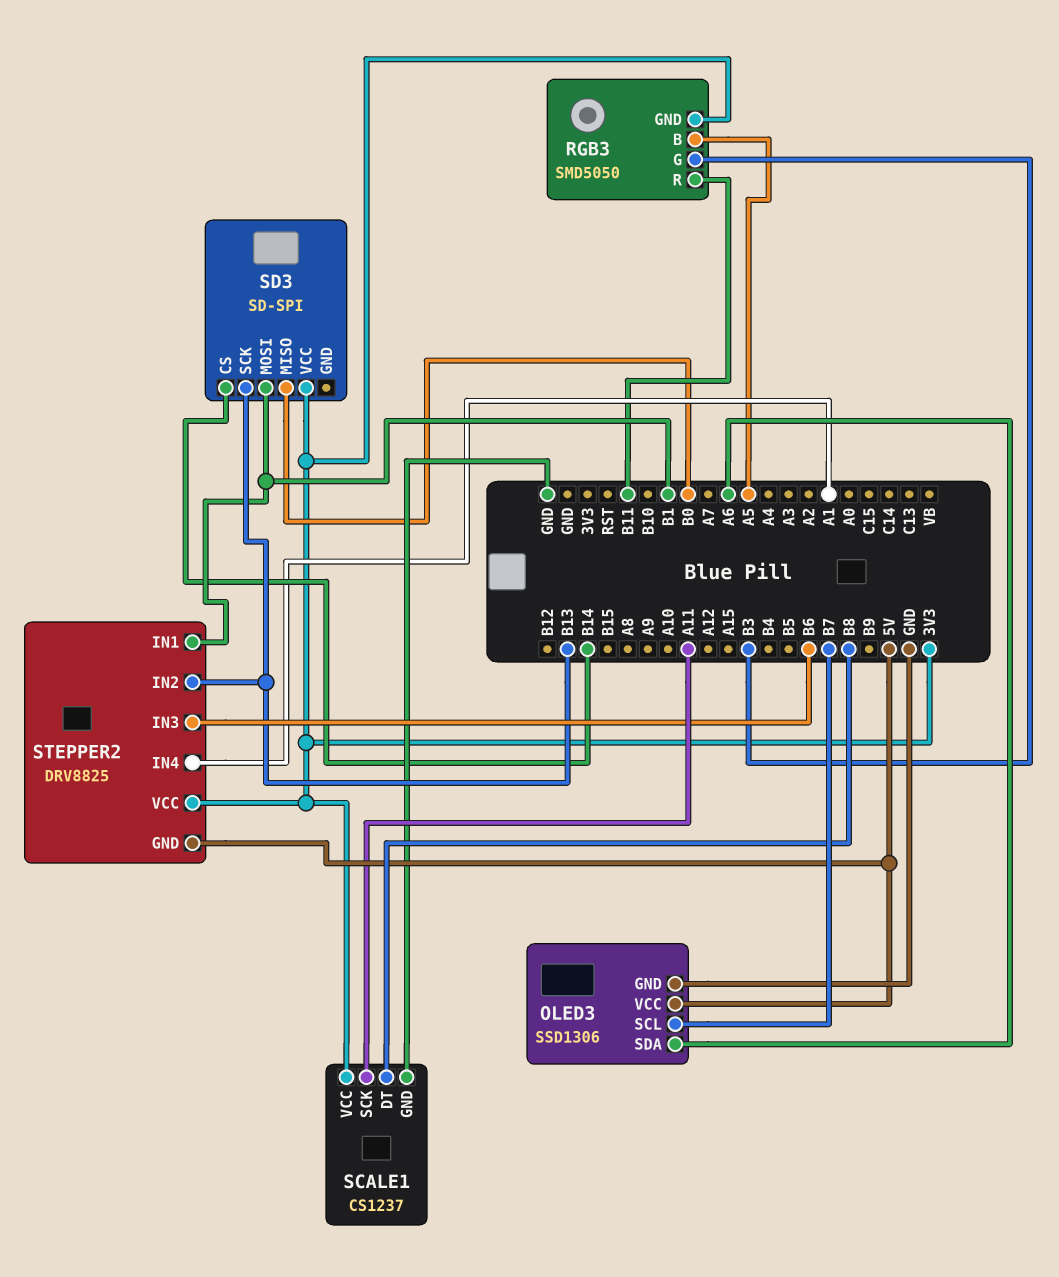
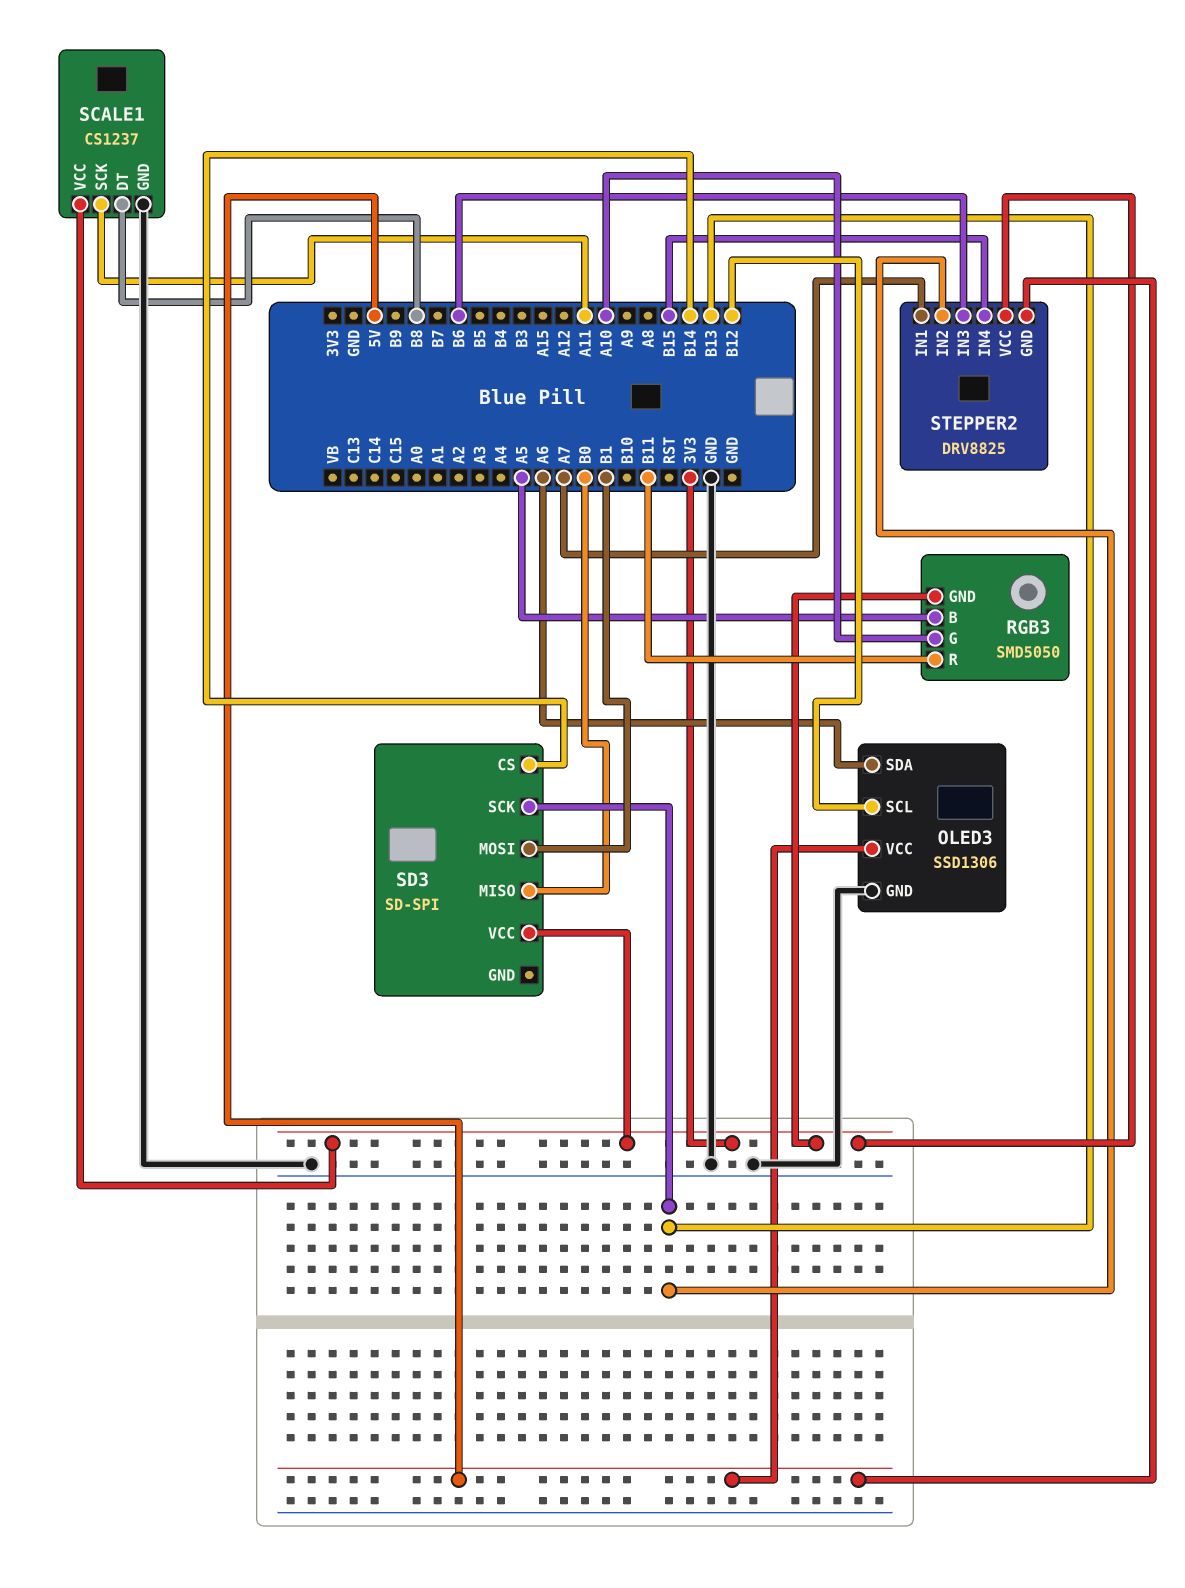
OLED3 pin SCL: B7 -> B12
RGB3 pin G: B3 -> A10
STEPPER2 pin IN1: B1 -> A7
STEPPER2 pin IN4: A1 -> B15

